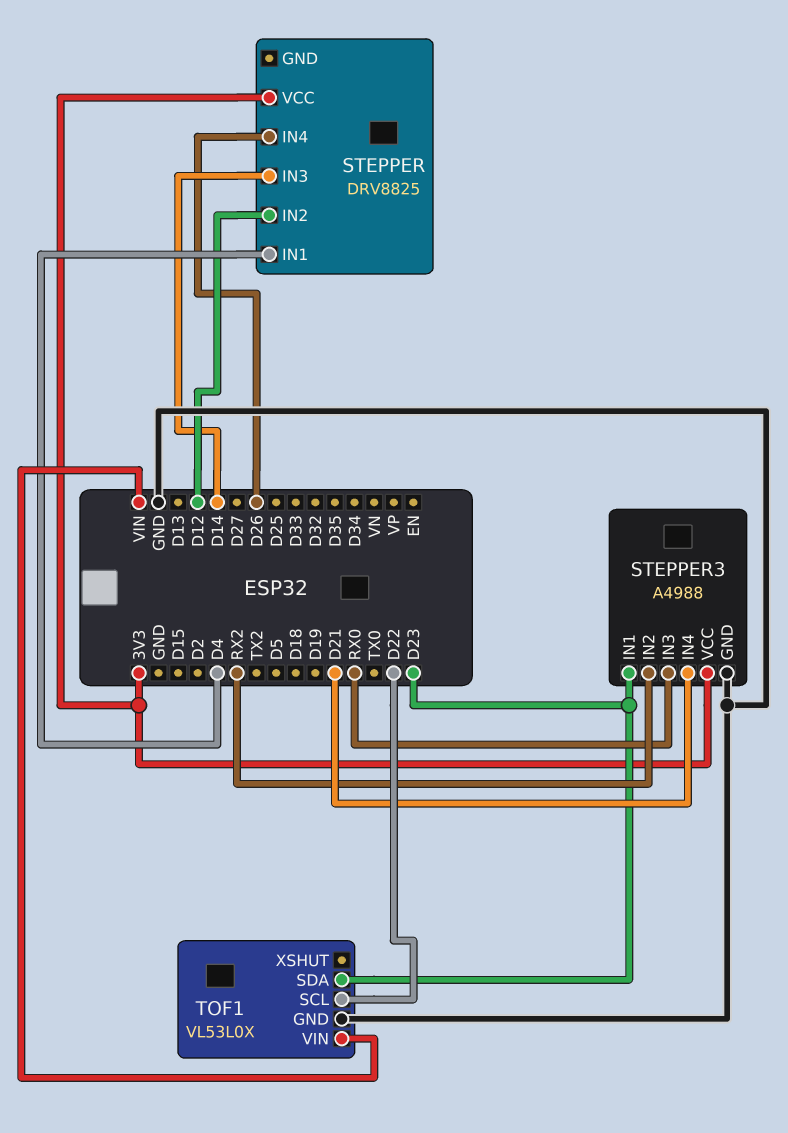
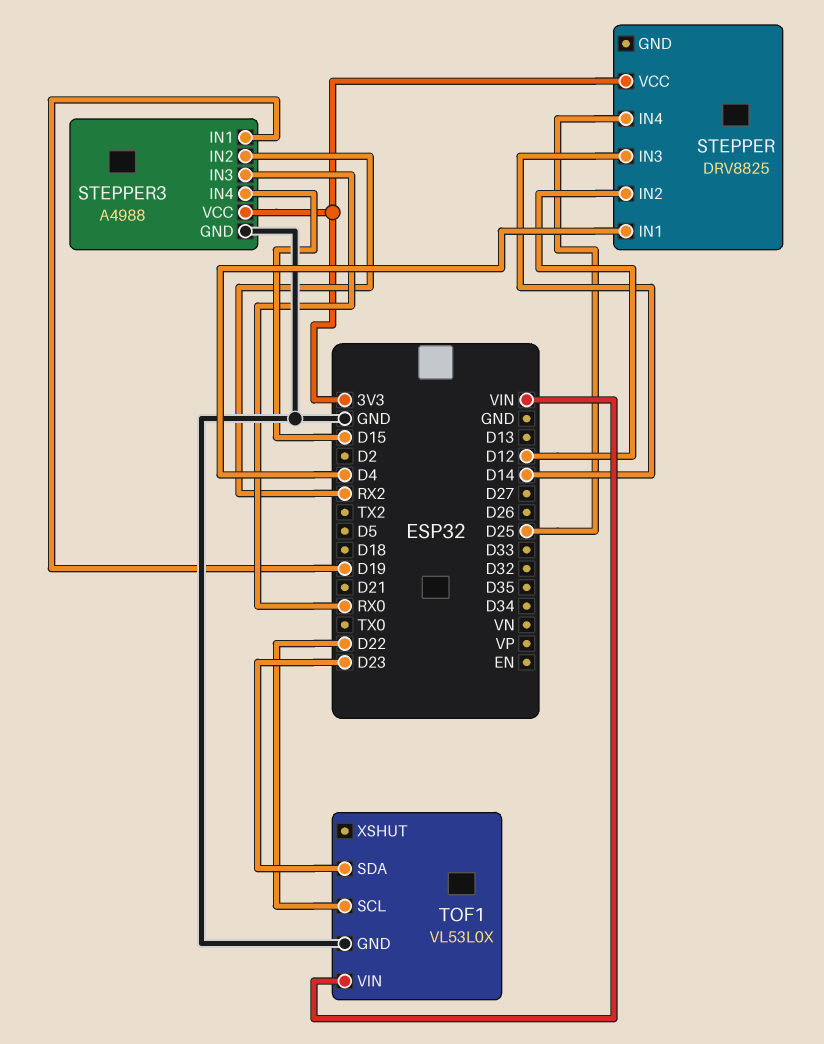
STEPPER pin IN4: D26 -> D25
STEPPER3 pin IN1: D23 -> D19
STEPPER3 pin IN4: D21 -> D15

